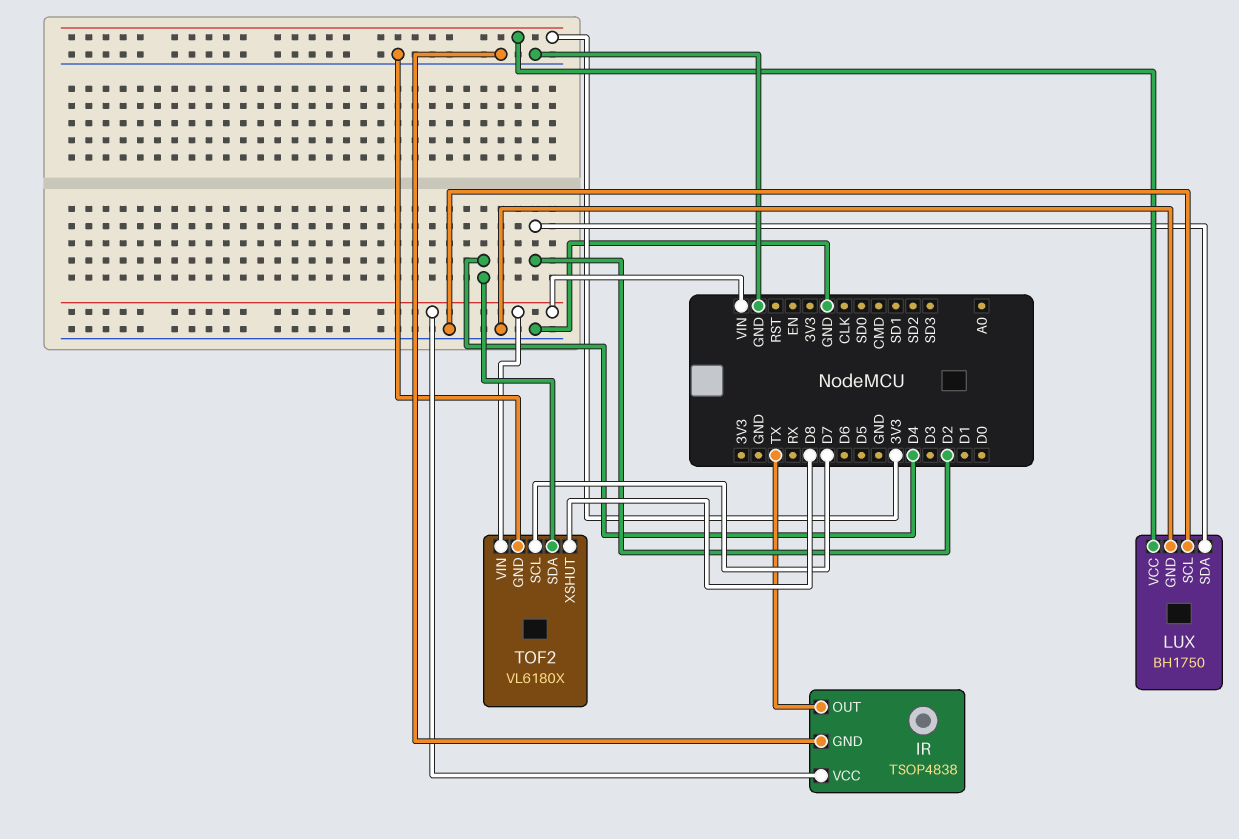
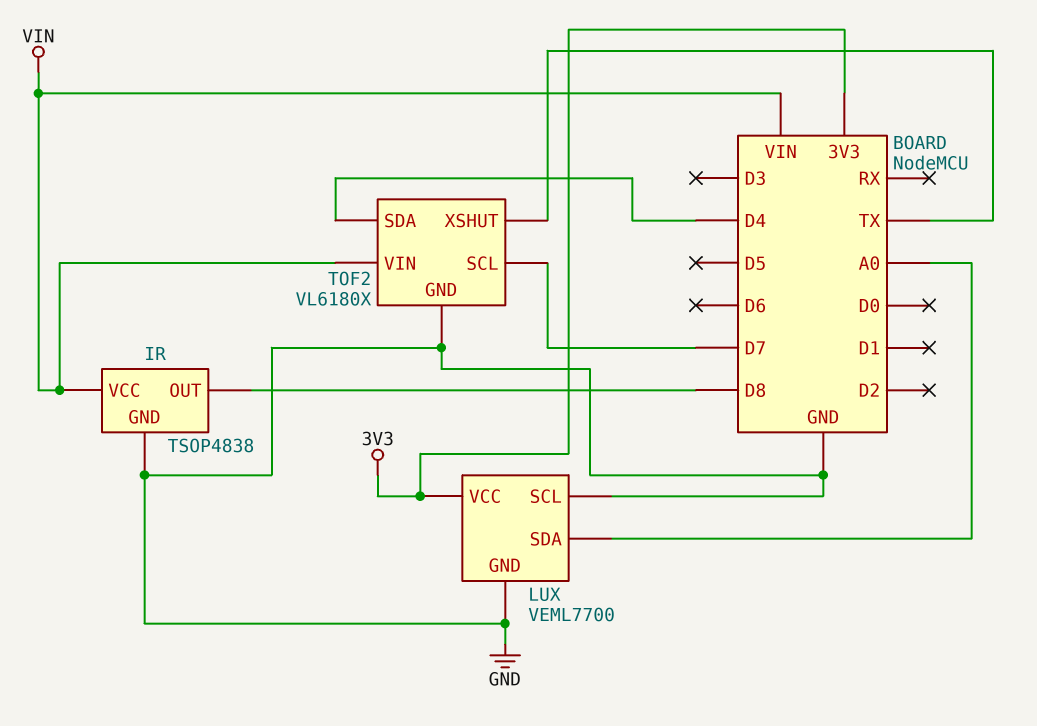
IR pin OUT: TX -> D8
LUX: BH1750 -> VEML7700
LUX pin SDA: D2 -> A0
TOF2 pin XSHUT: D8 -> TX

